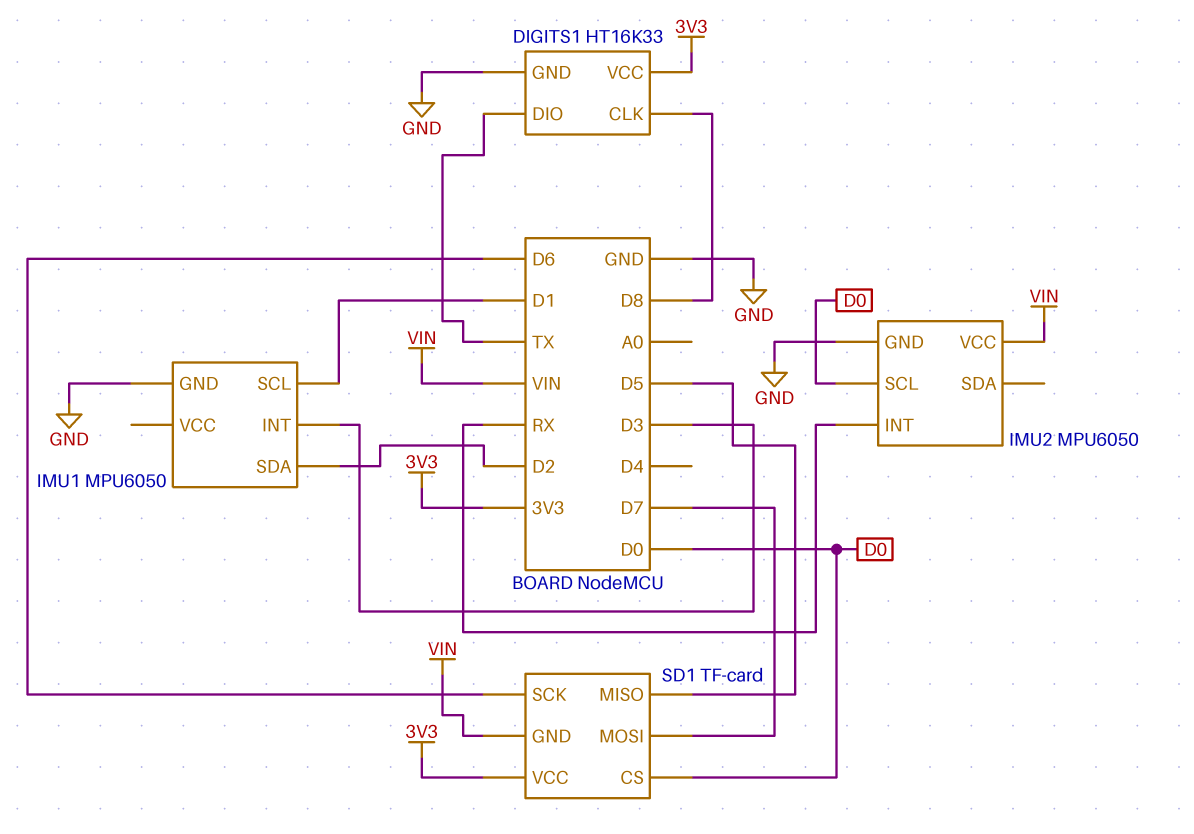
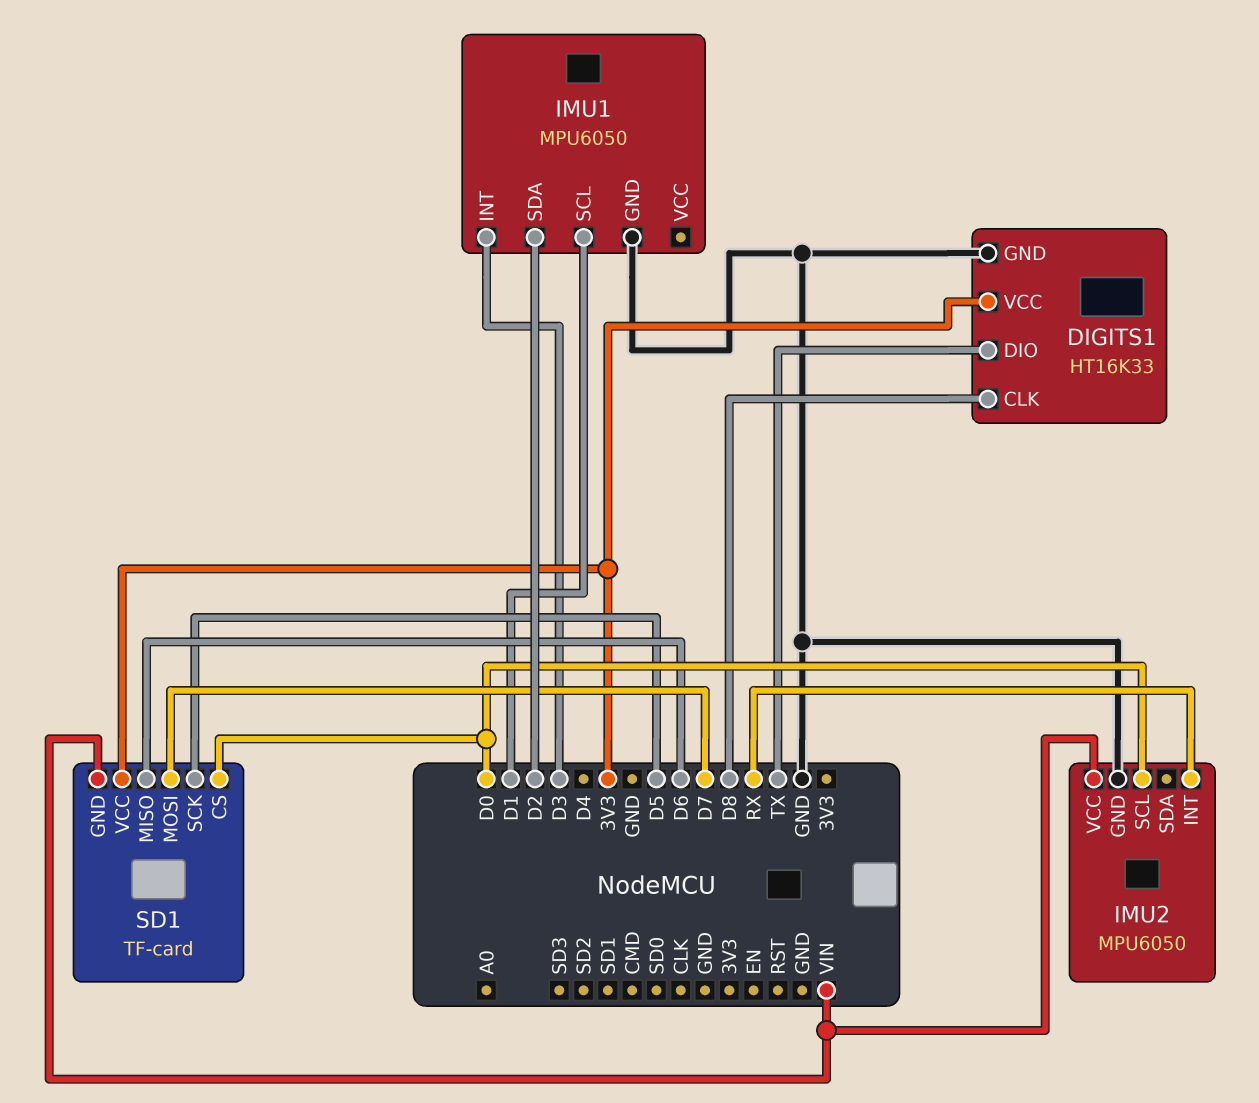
SD1 pin MISO: D5 -> D6
SD1 pin SCK: D6 -> D5

